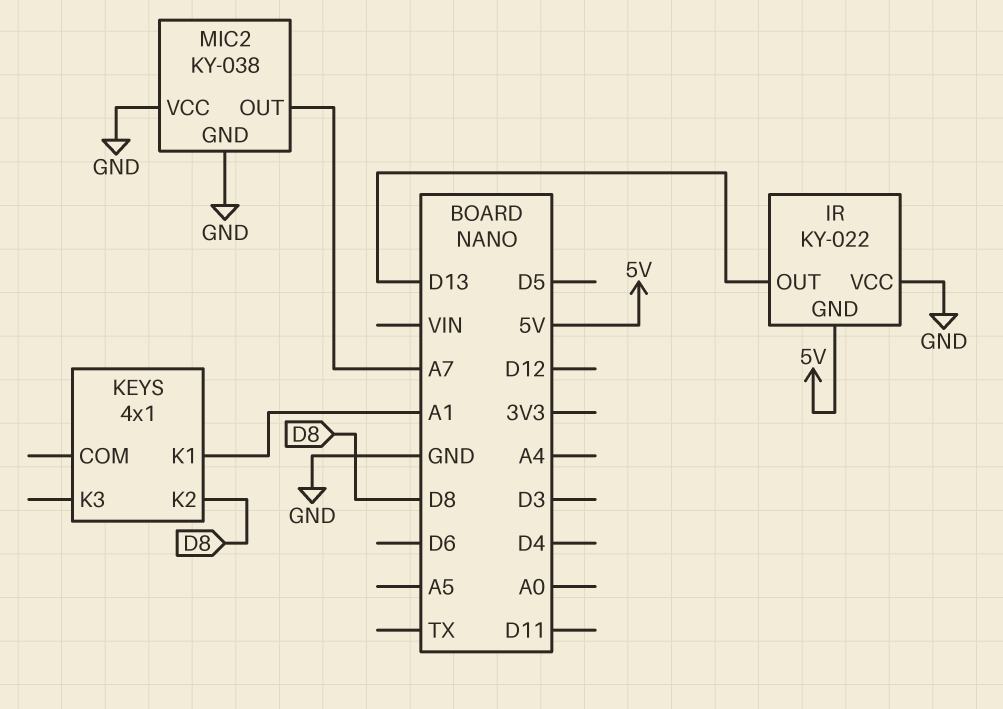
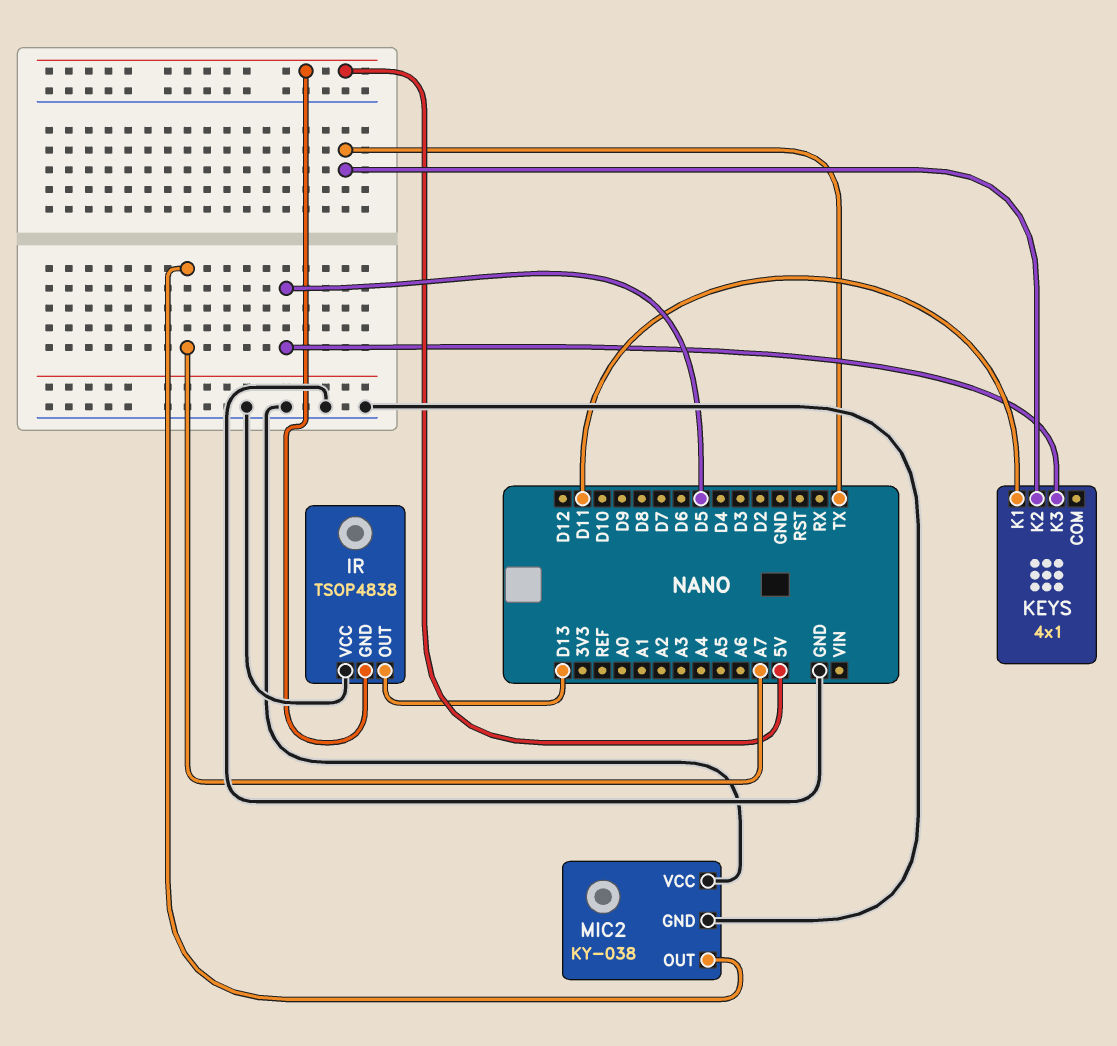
IR: KY-022 -> TSOP4838
KEYS pin K1: A1 -> D11
KEYS pin K2: D8 -> TX
KEYS pin K3: none -> D5

